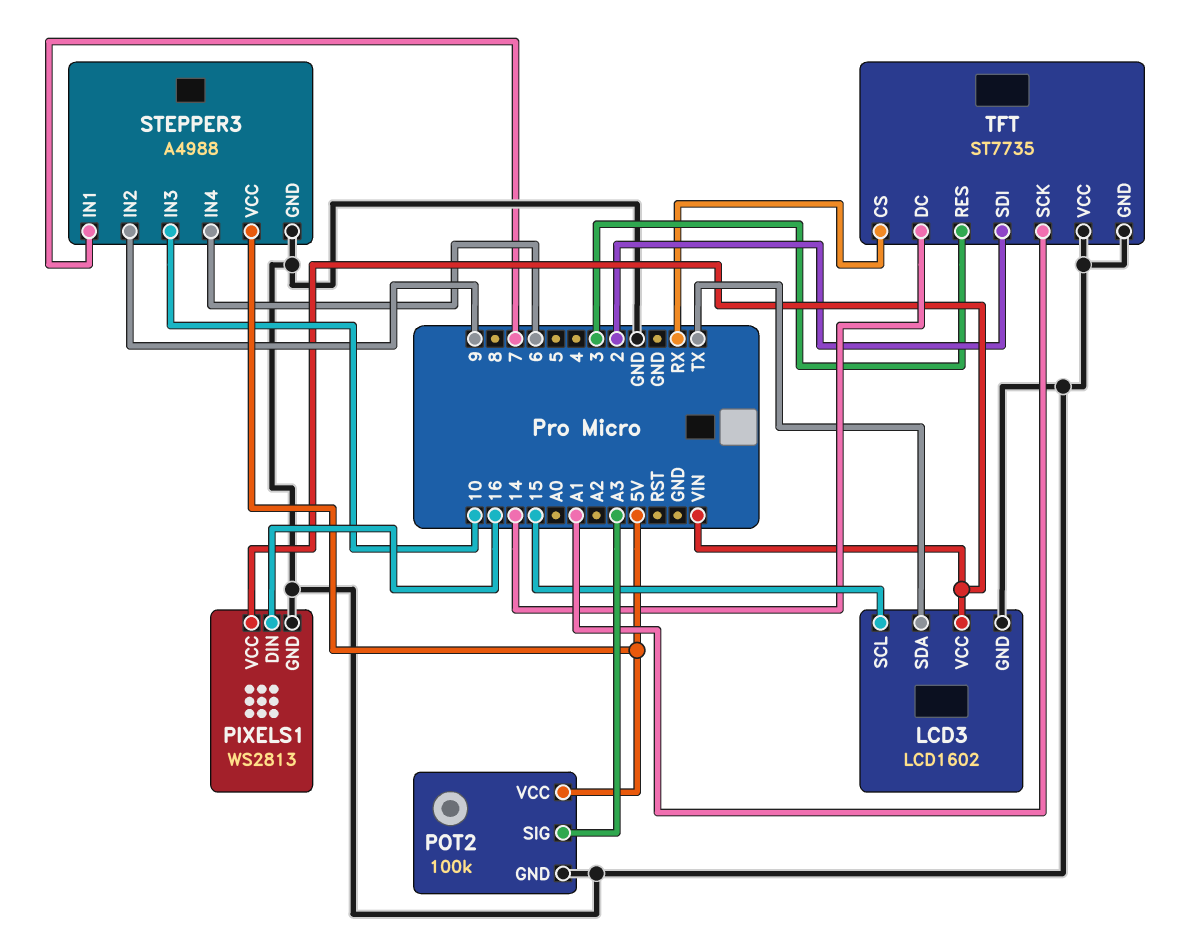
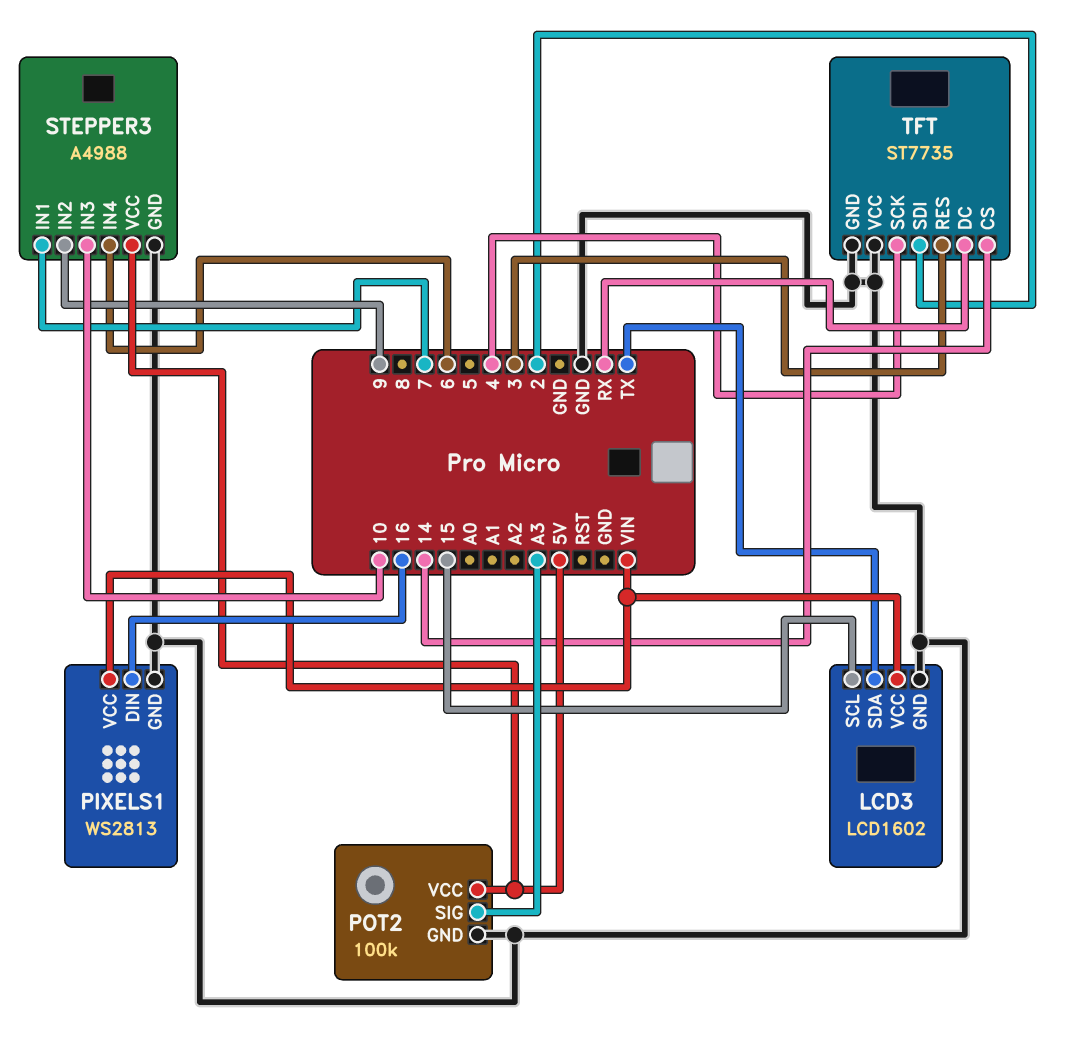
TFT pin CS: RX -> 14
TFT pin DC: 14 -> RX
TFT pin SCK: A1 -> 4

